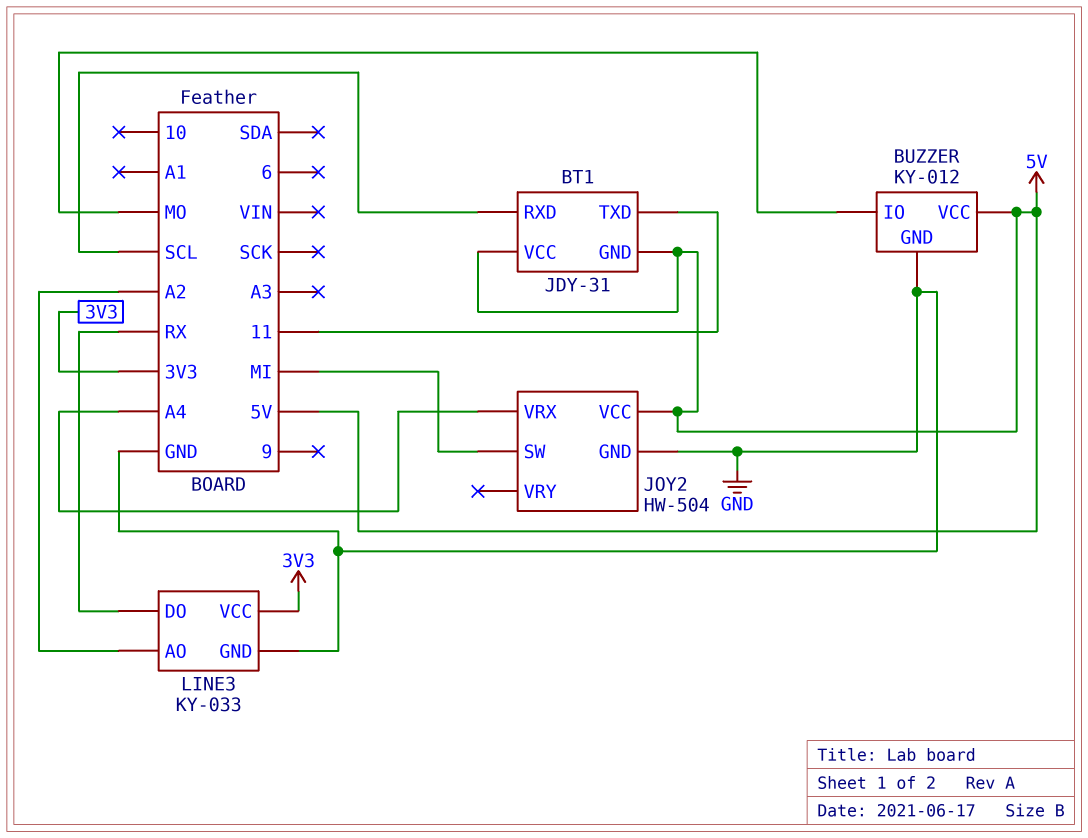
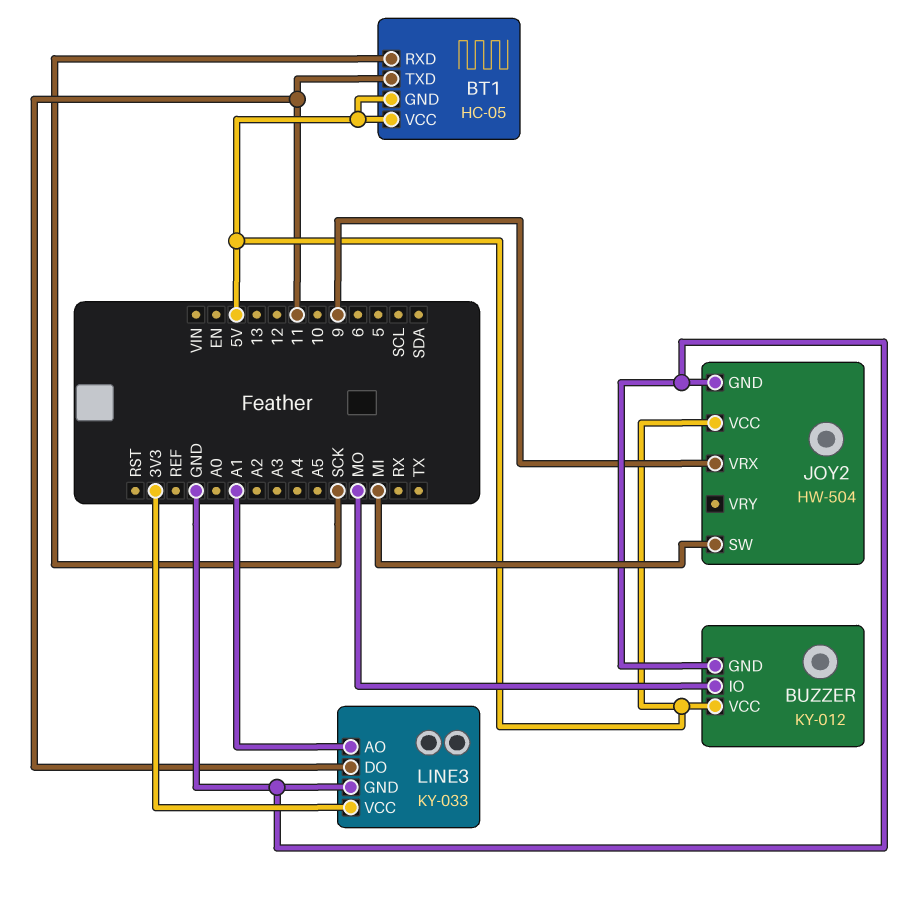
BT1: JDY-31 -> HC-05
BT1 pin RXD: SCL -> SCK
JOY2 pin VRX: A4 -> 9
LINE3 pin AO: A2 -> A1
LINE3 pin DO: RX -> 11

